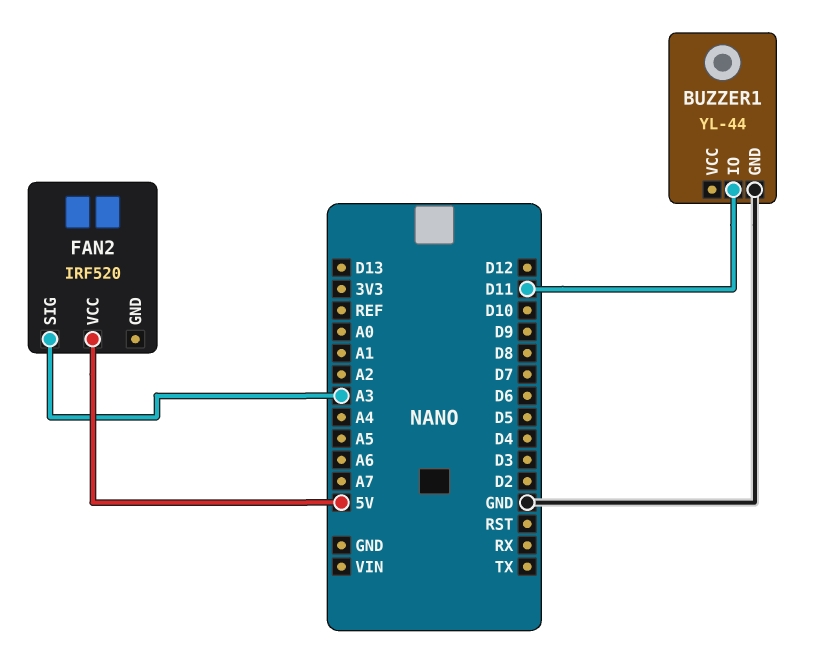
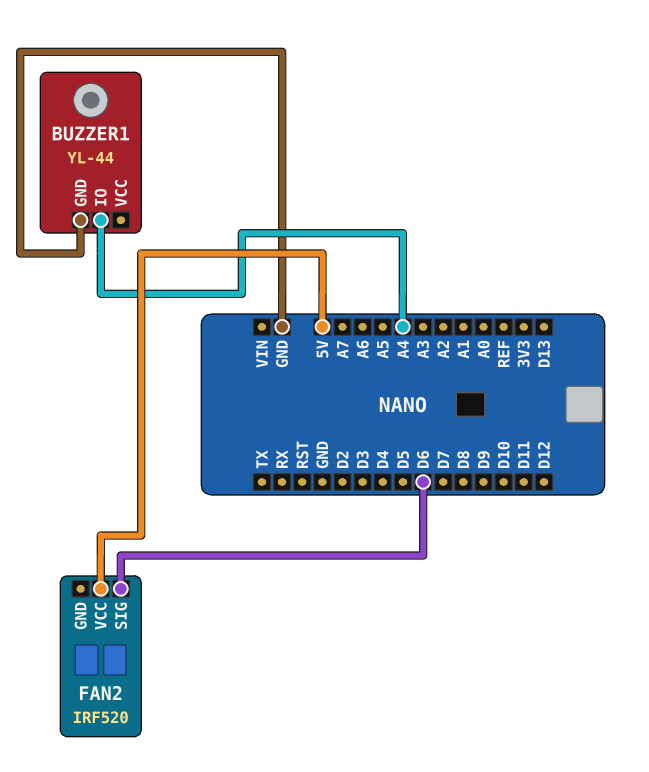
BUZZER1 pin IO: D11 -> A4
FAN2 pin SIG: A3 -> D6

